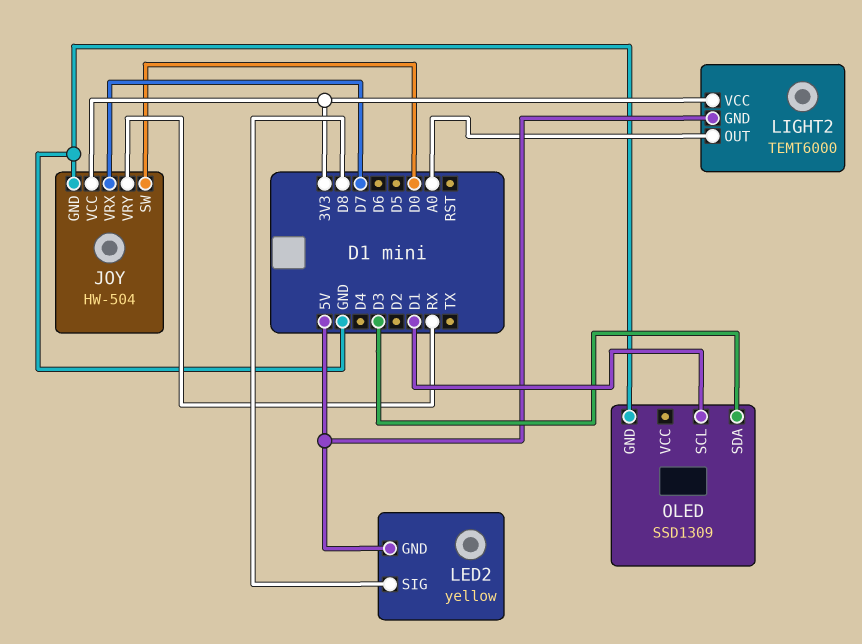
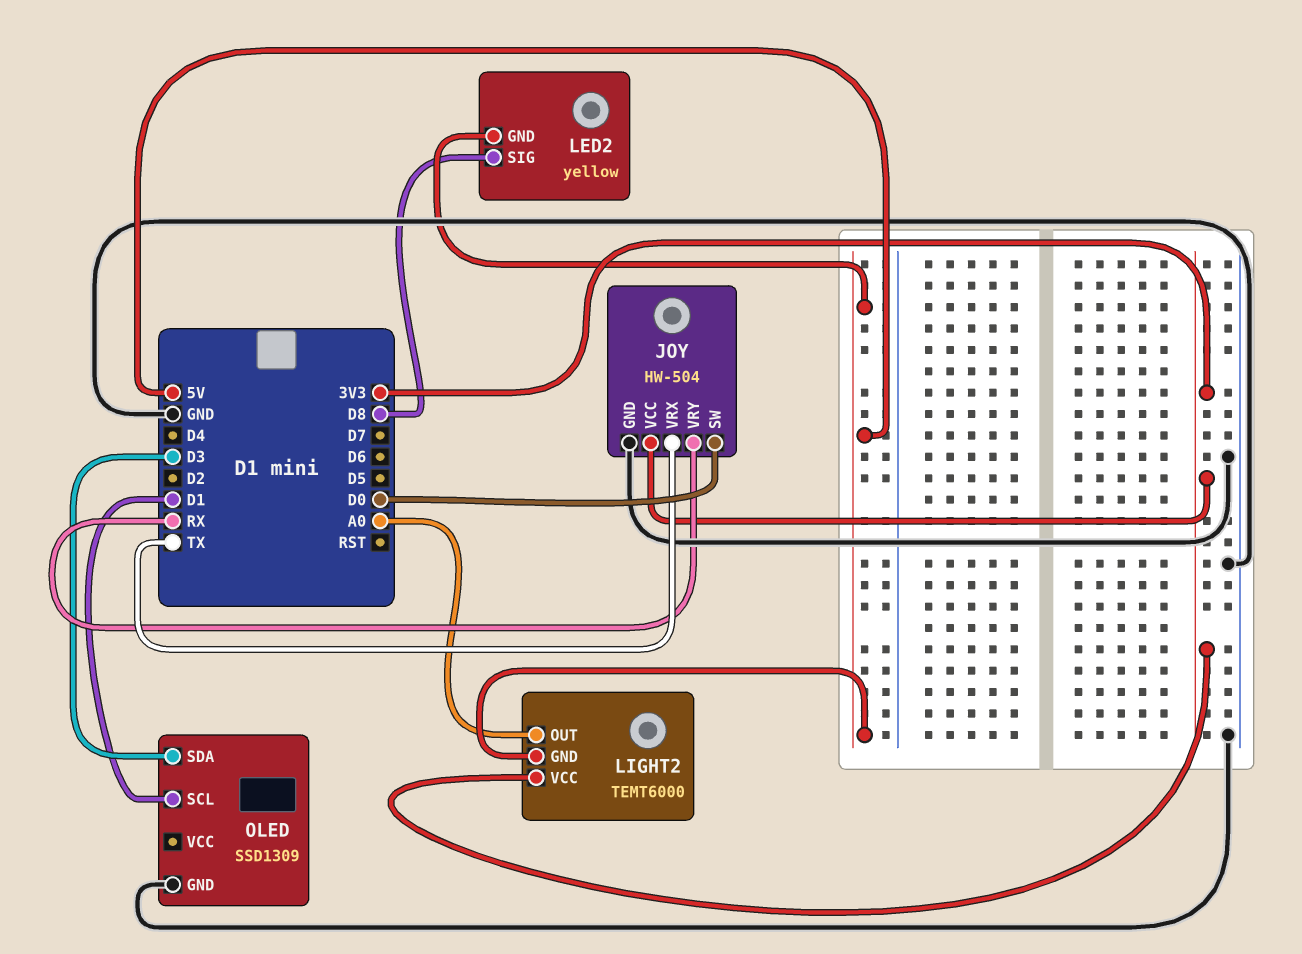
JOY pin VRX: D7 -> TX

